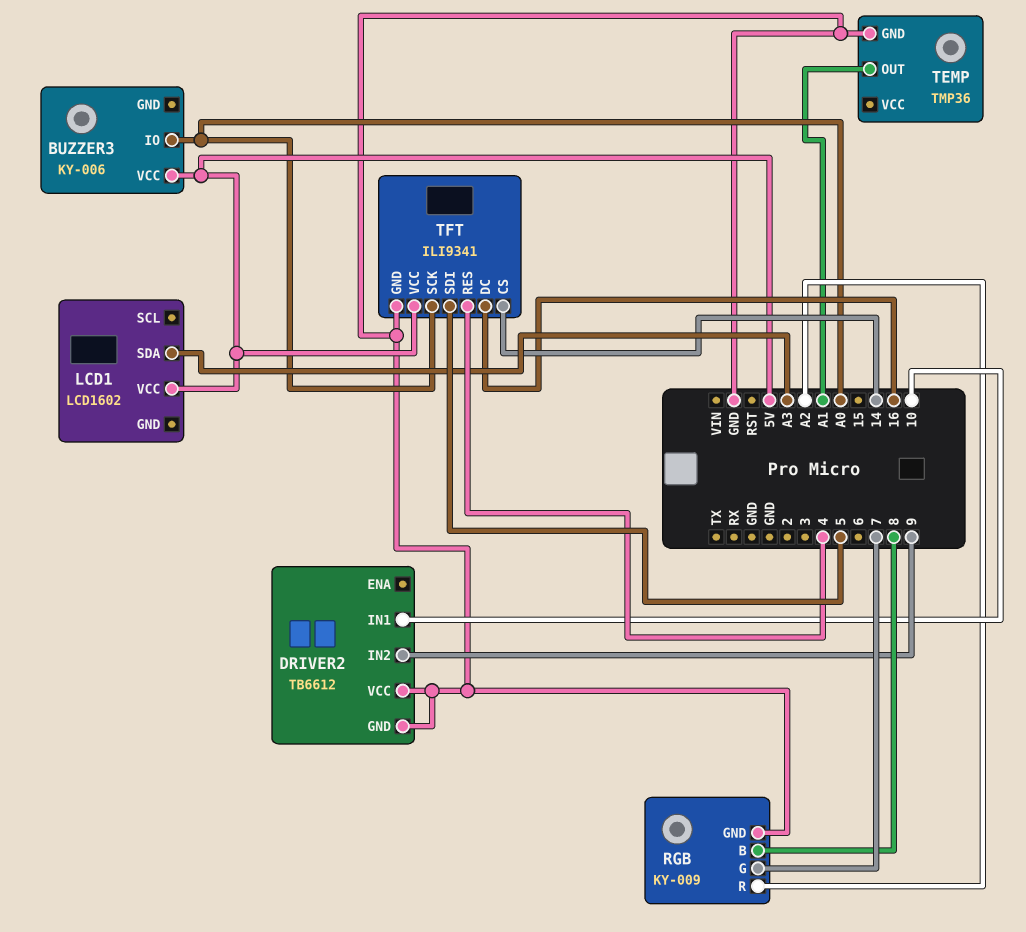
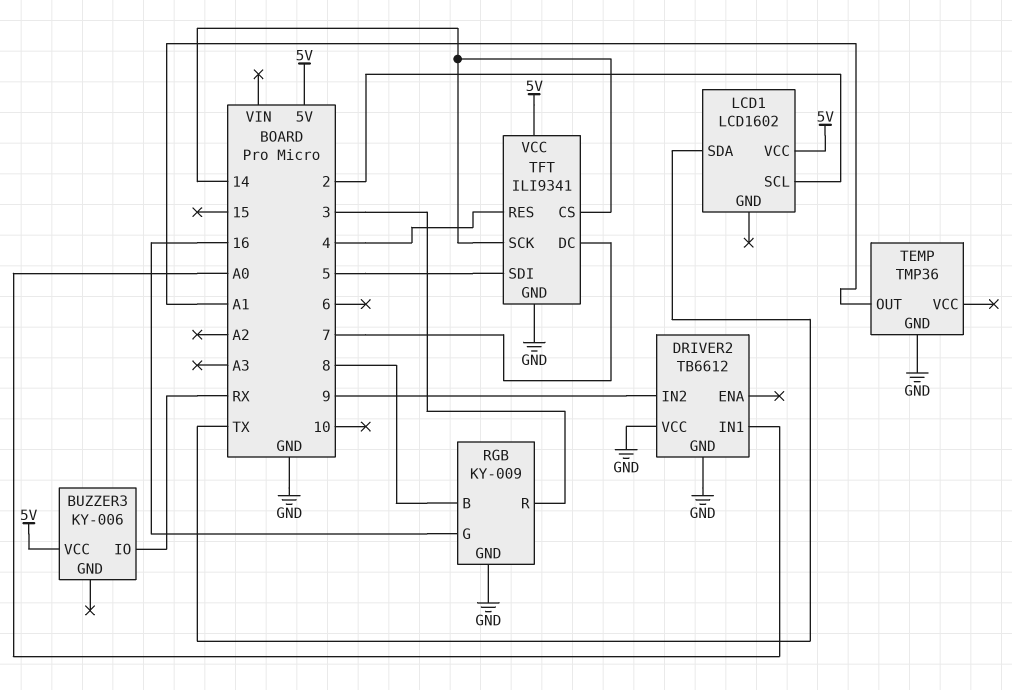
BUZZER3 pin IO: A0 -> RX
DRIVER2 pin IN1: 10 -> A0
LCD1 pin SCL: none -> 2
LCD1 pin SDA: A3 -> TX
RGB pin G: 7 -> 16
RGB pin R: A2 -> 3
TFT pin DC: 16 -> 7
TFT pin SCK: A0 -> 14

